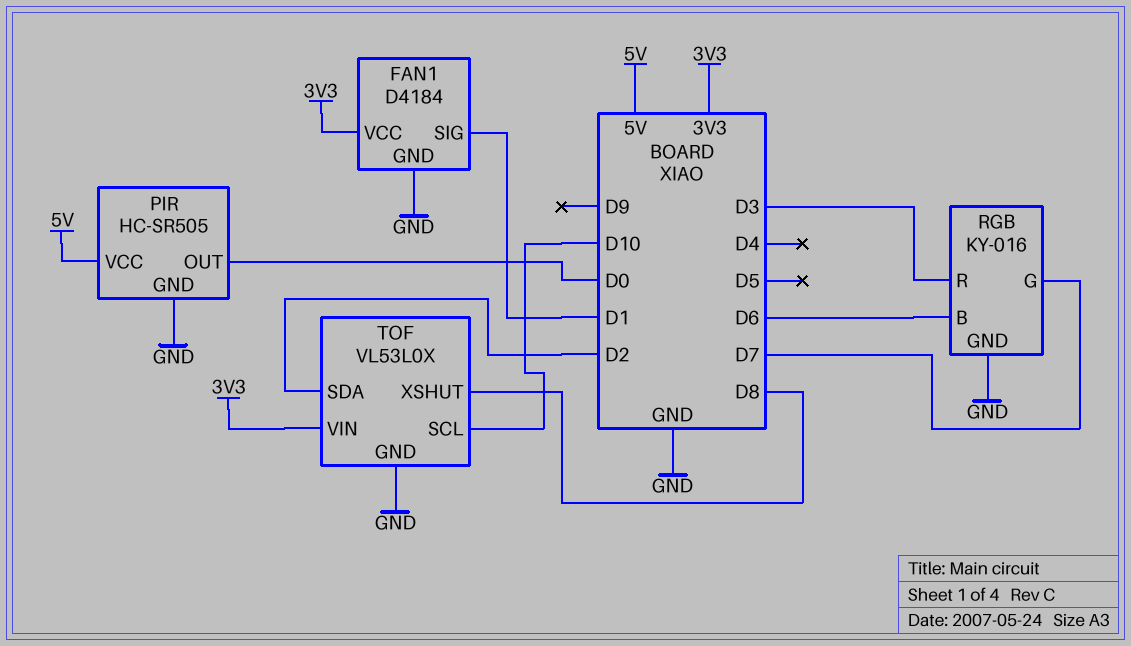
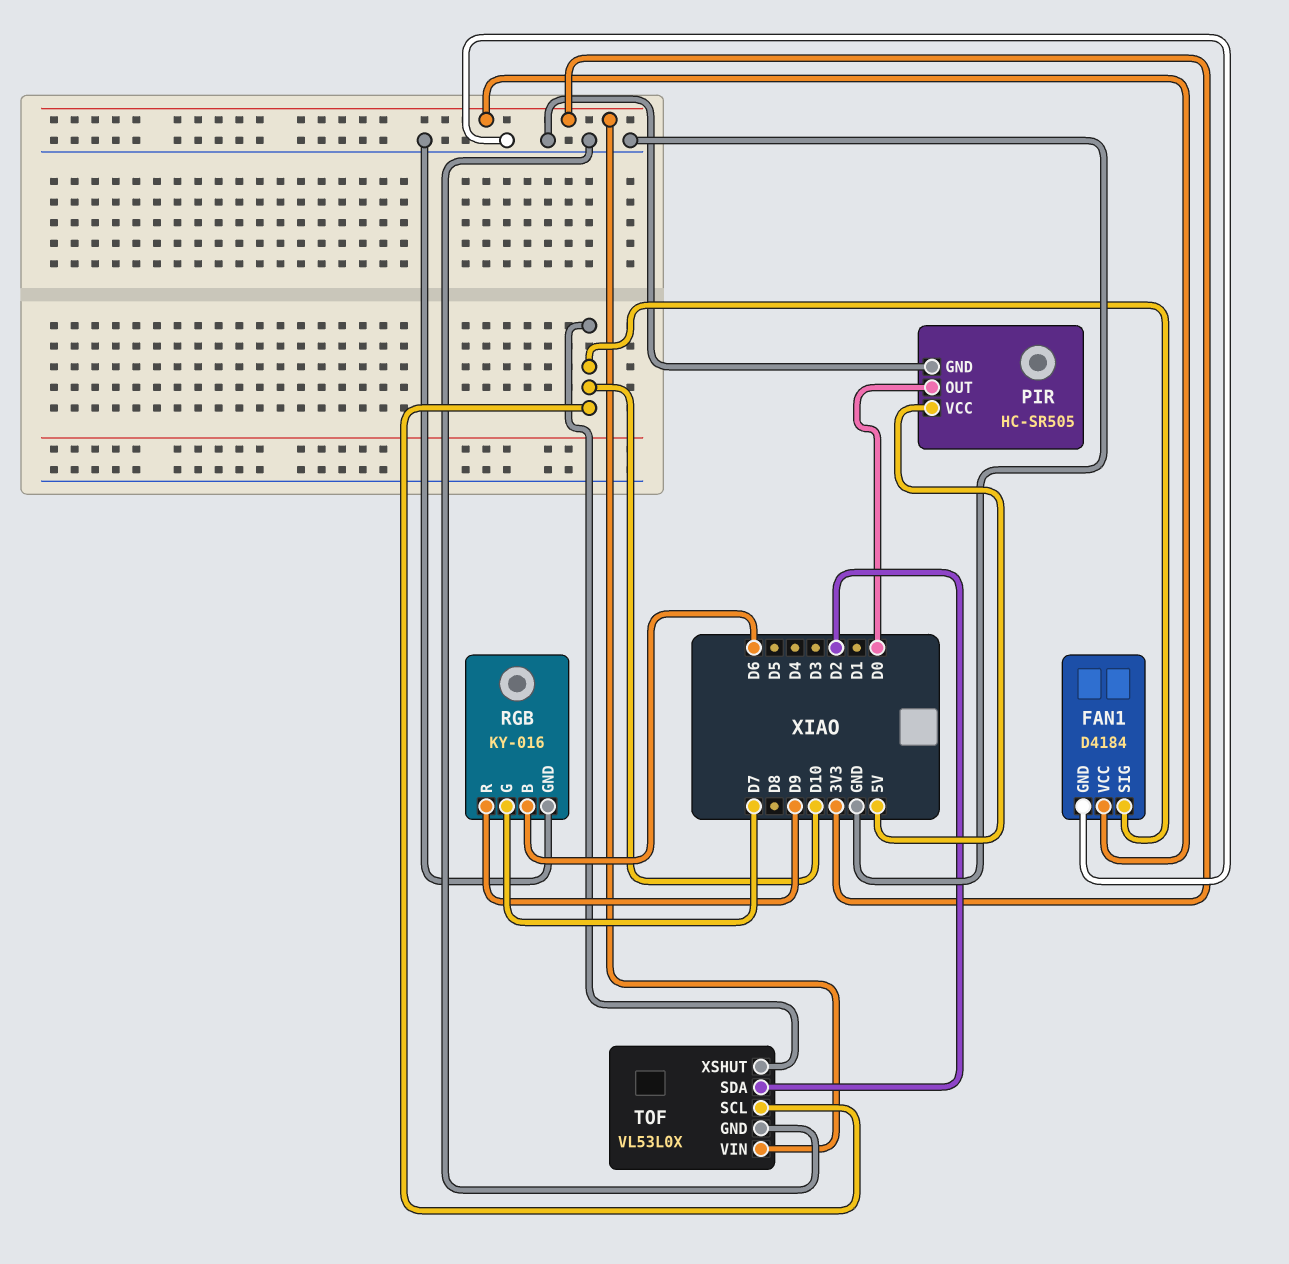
FAN1 pin SIG: D1 -> D10
RGB pin R: D3 -> D9
TOF pin XSHUT: D8 -> D10

